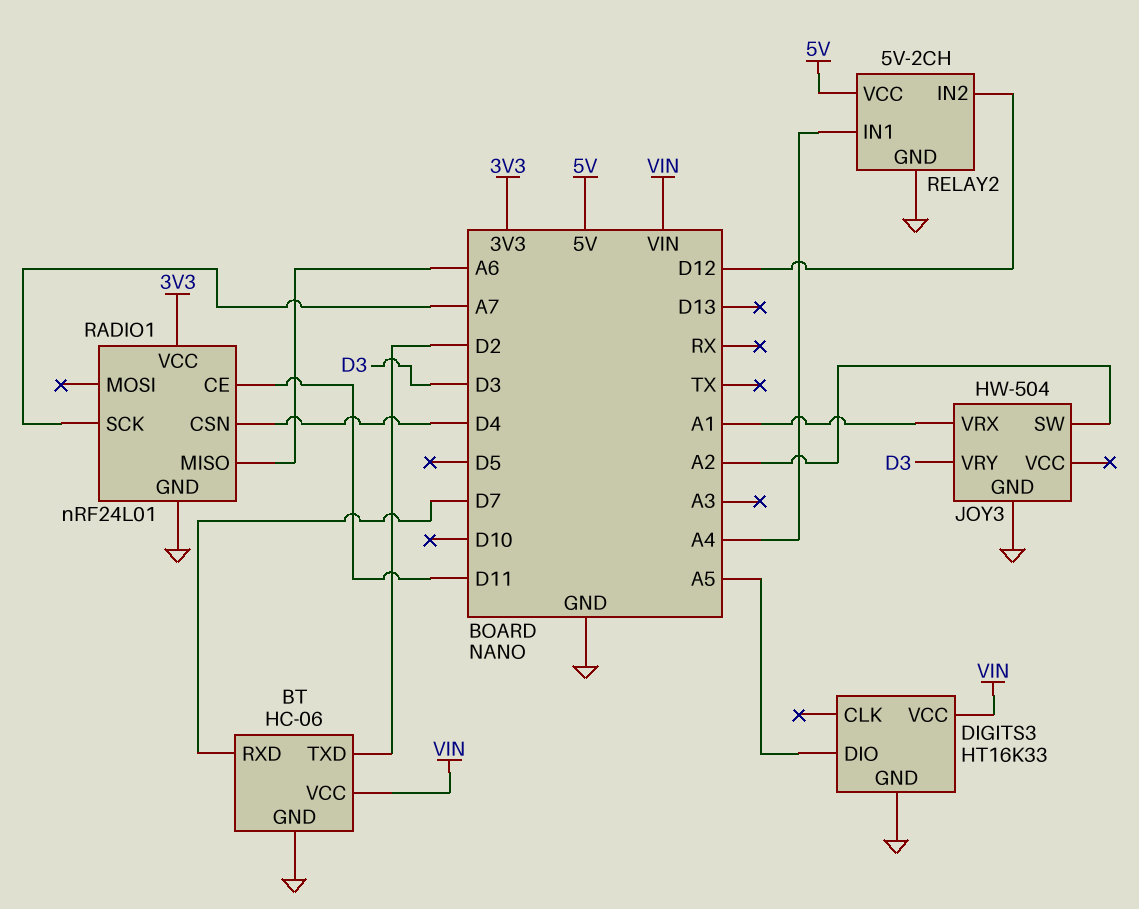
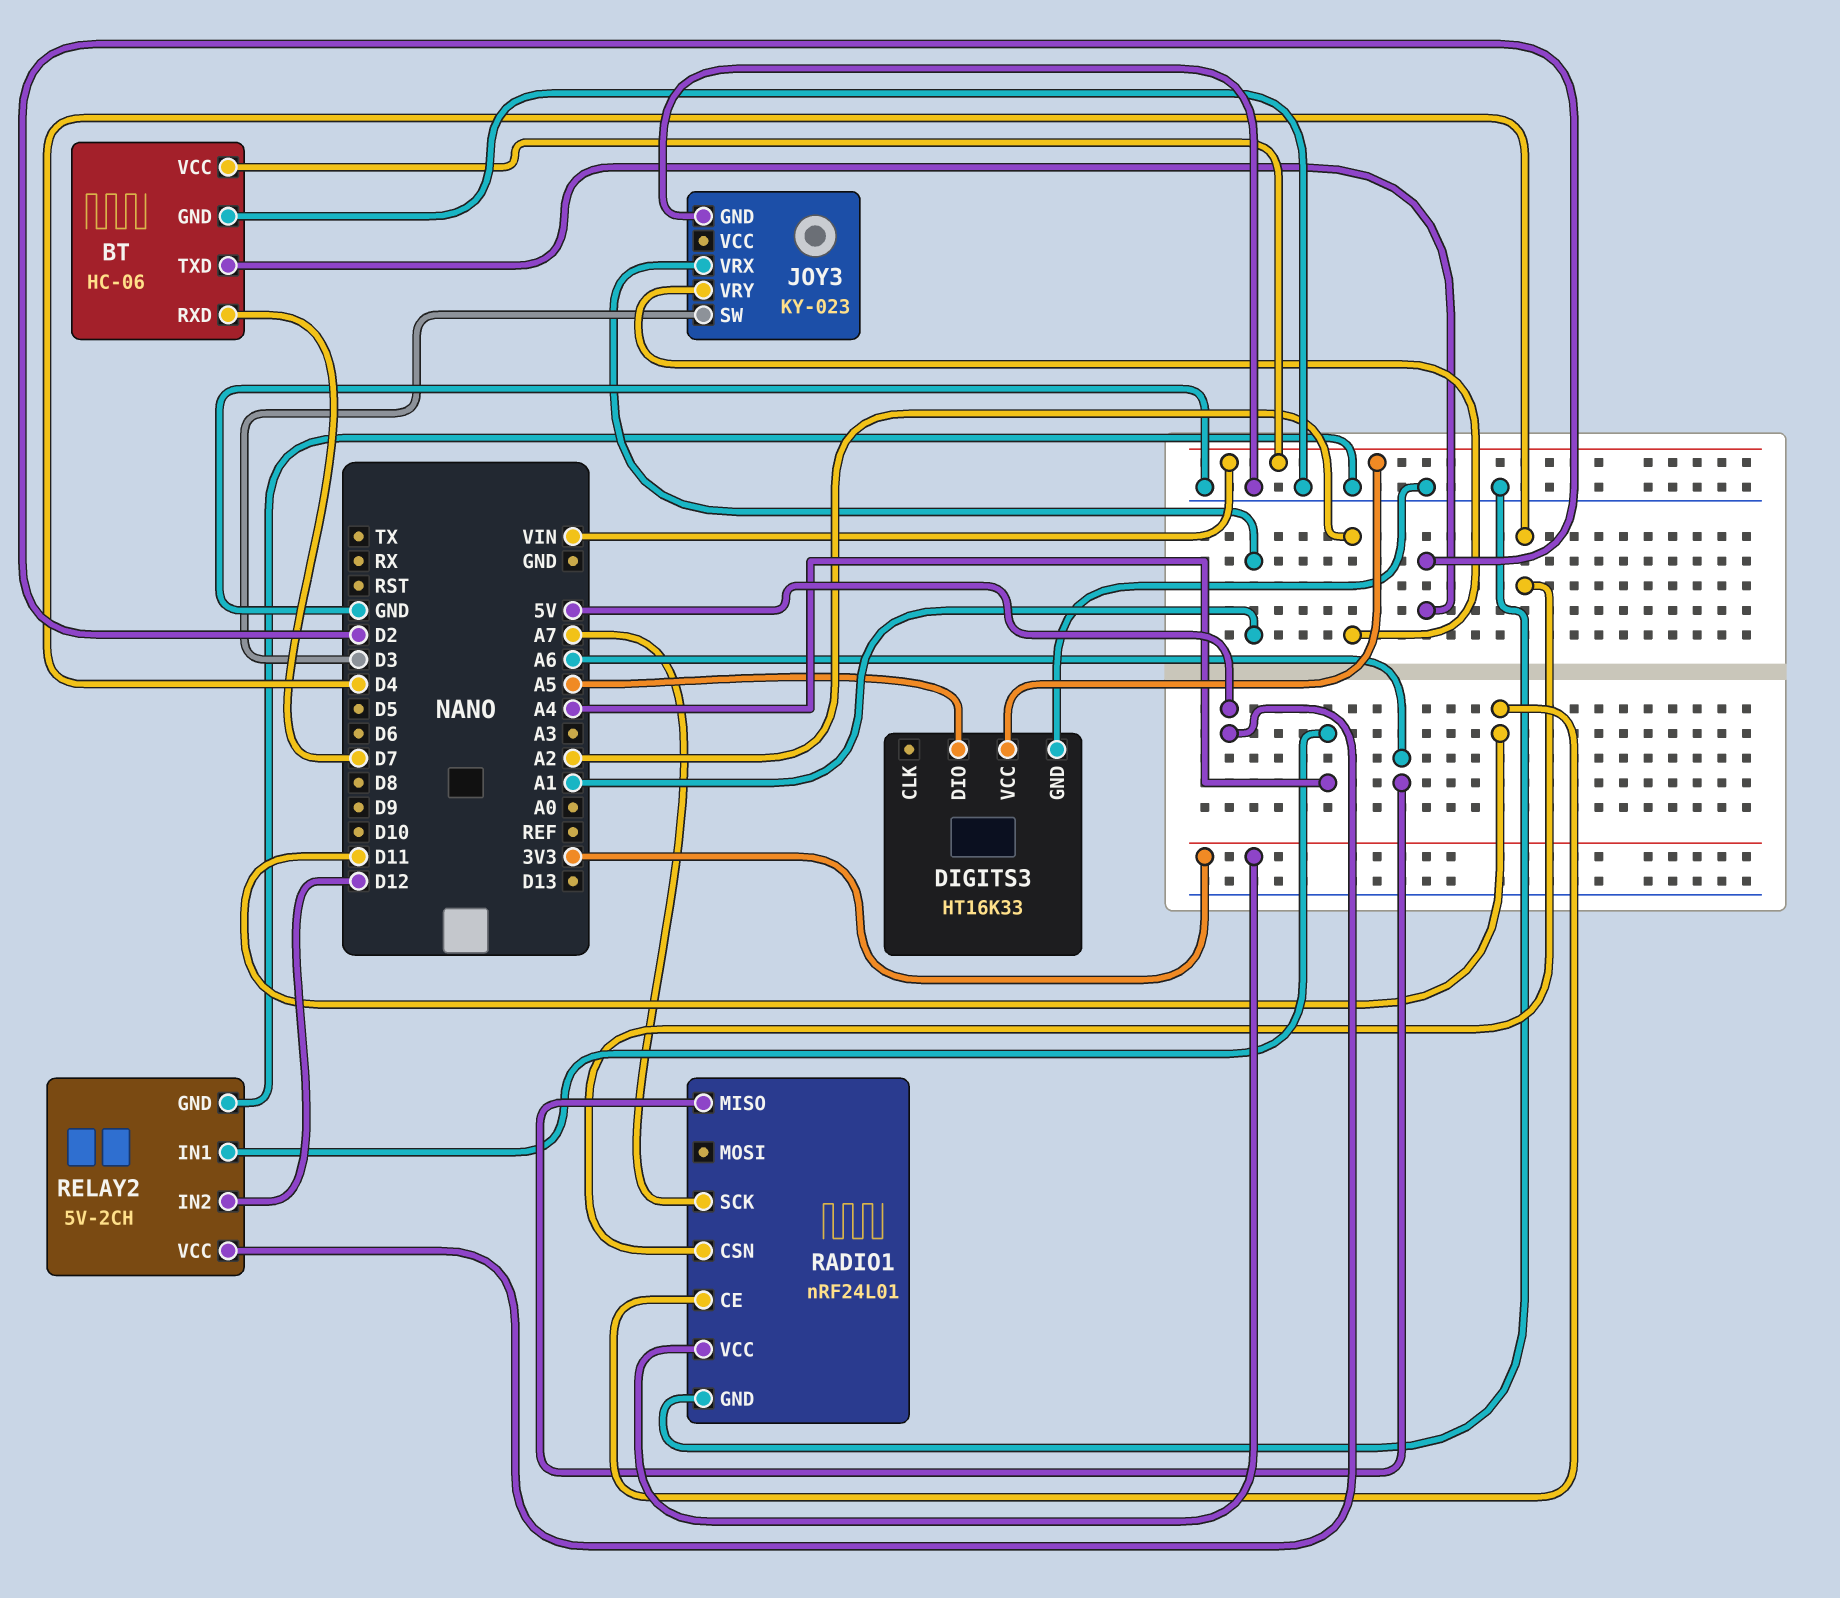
JOY3: HW-504 -> KY-023
JOY3 pin SW: A2 -> D3
JOY3 pin VRY: D3 -> A2

